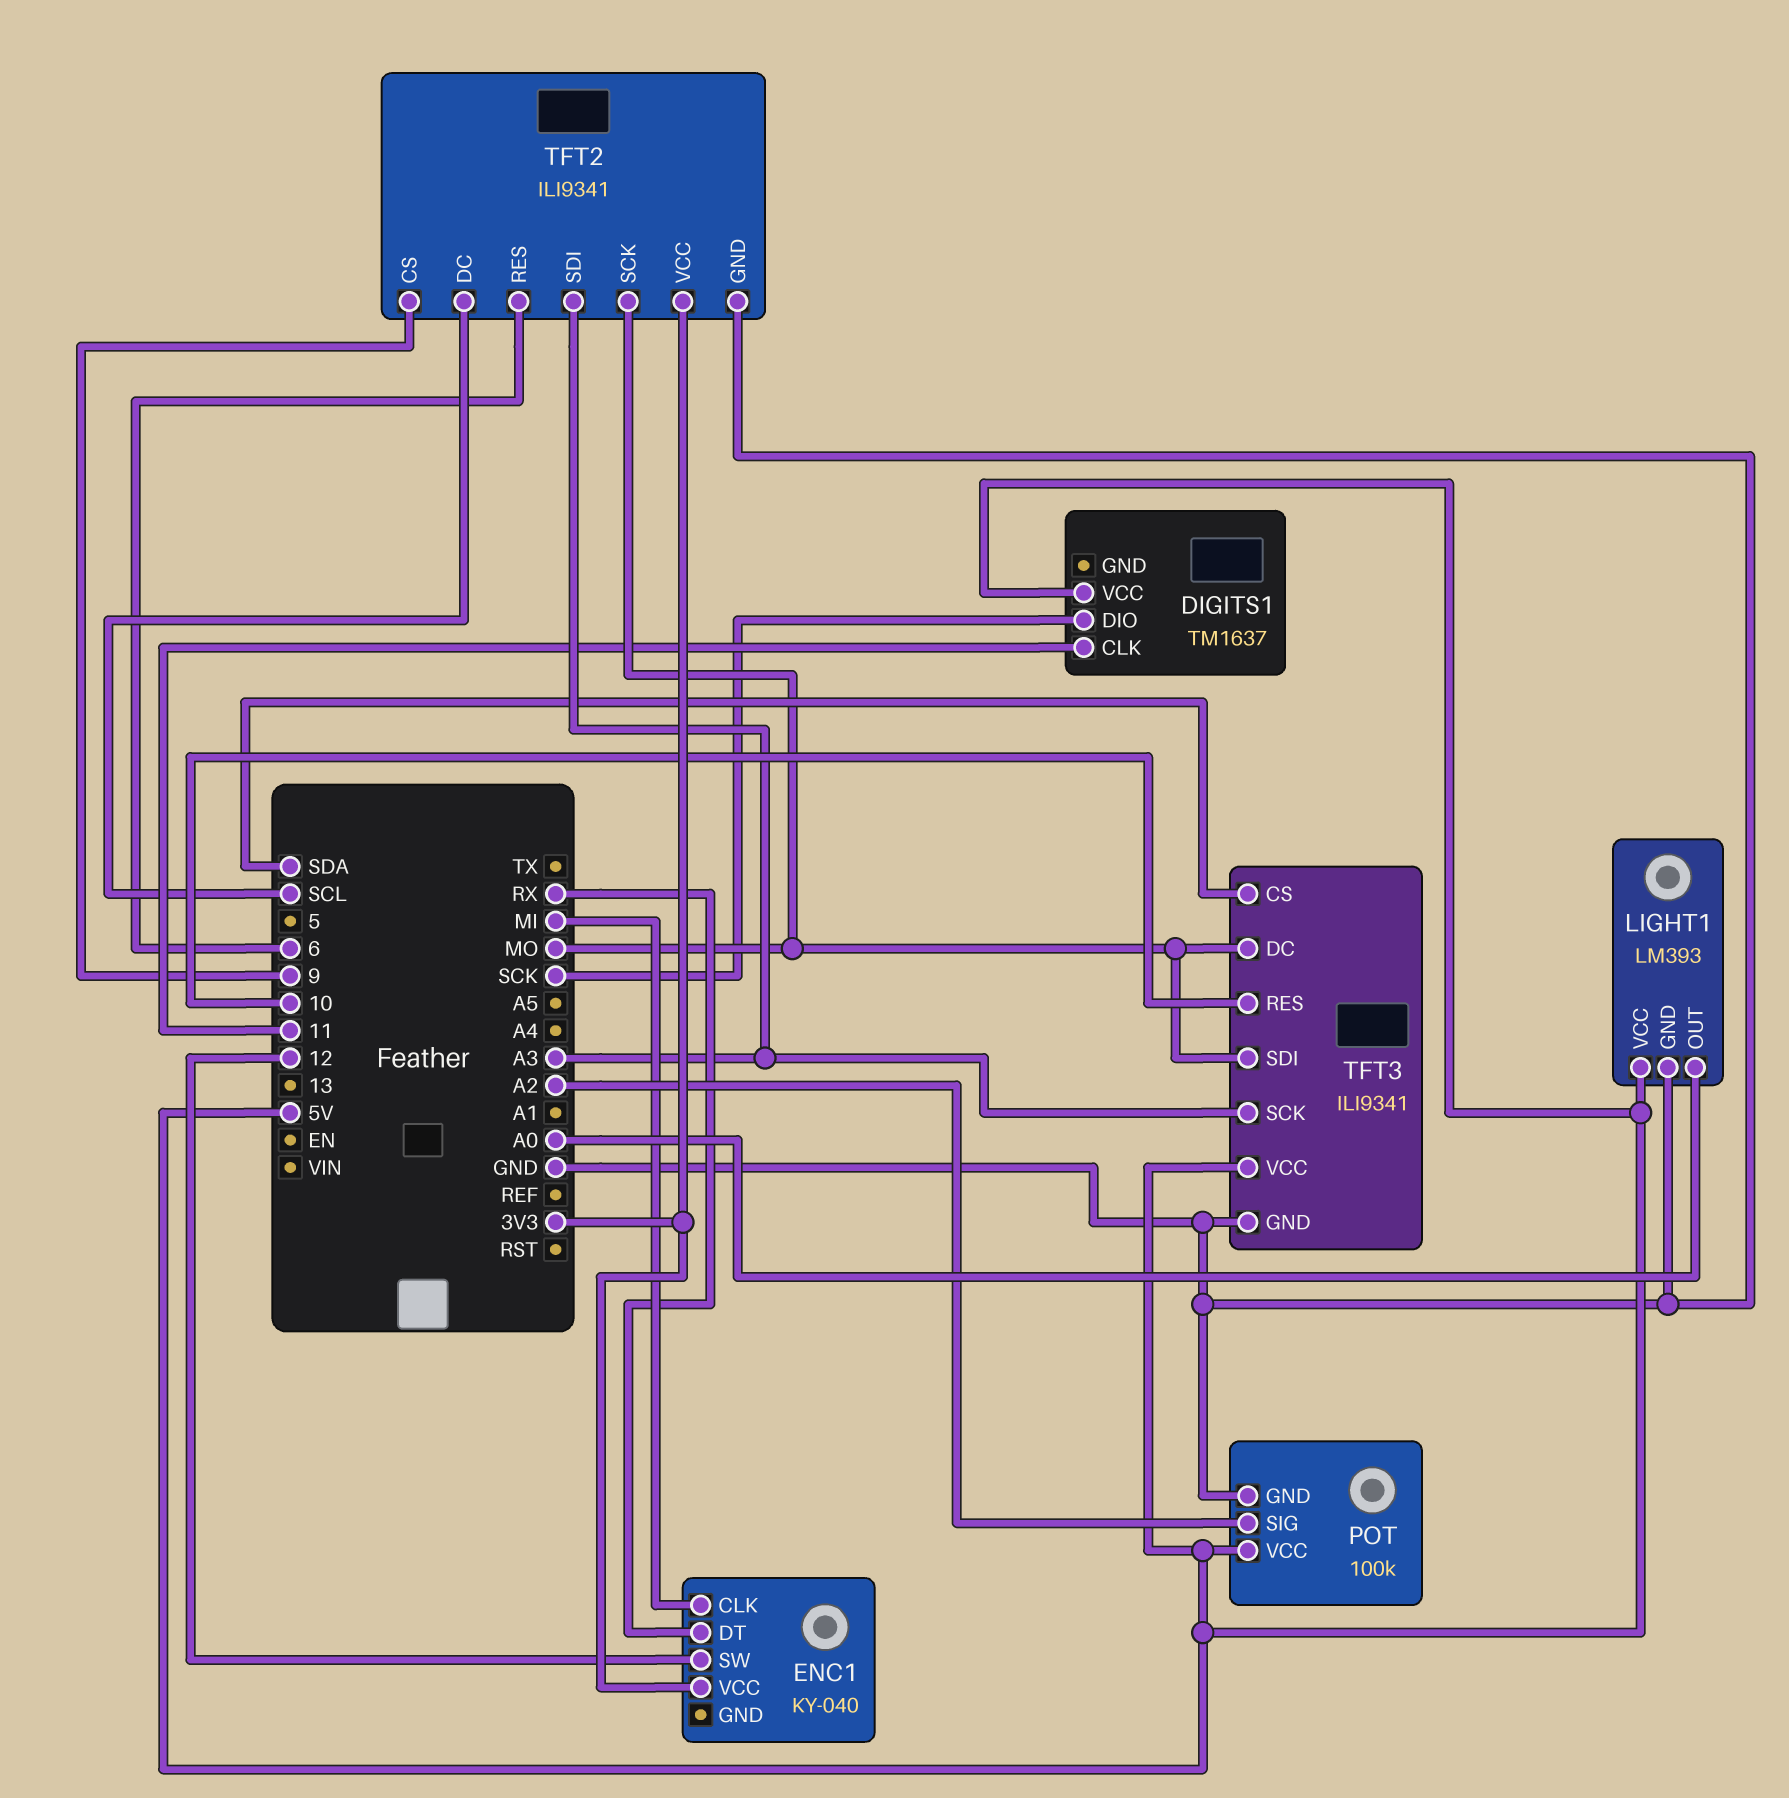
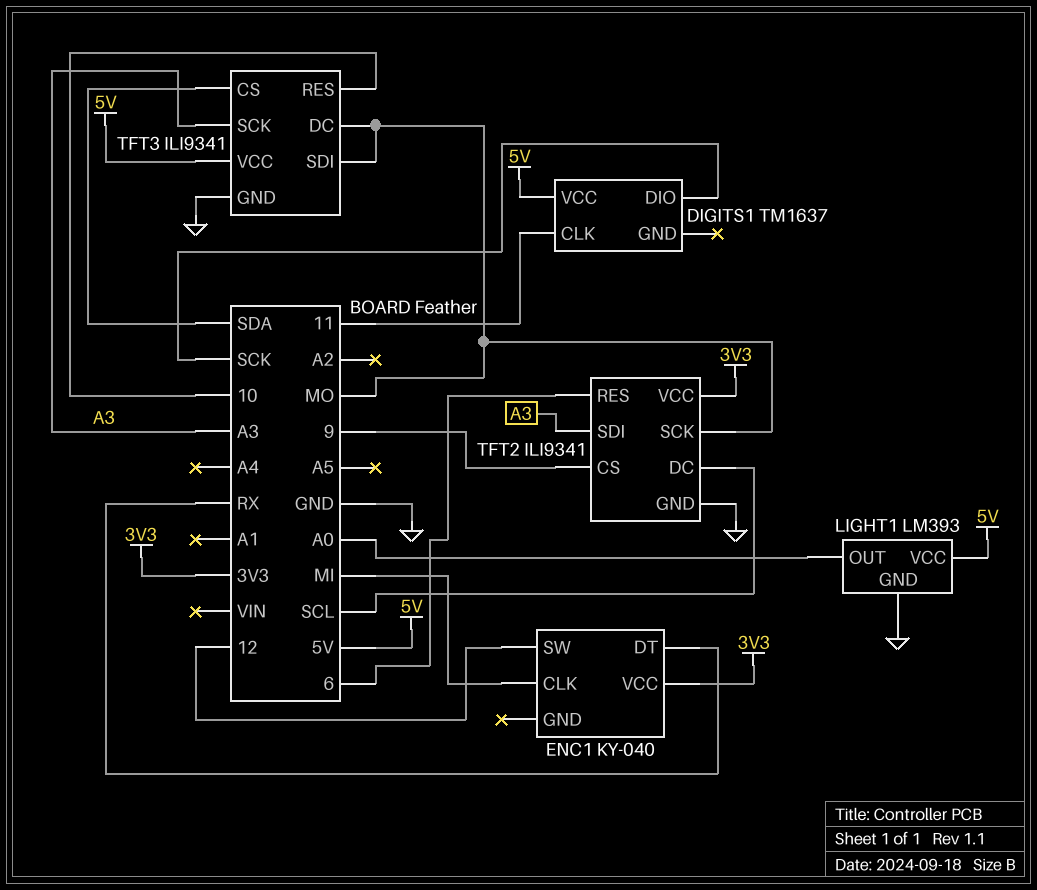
POT: 100k -> none
POT pin GND: GND -> none
POT pin SIG: A2 -> none
POT pin VCC: 5V -> none

